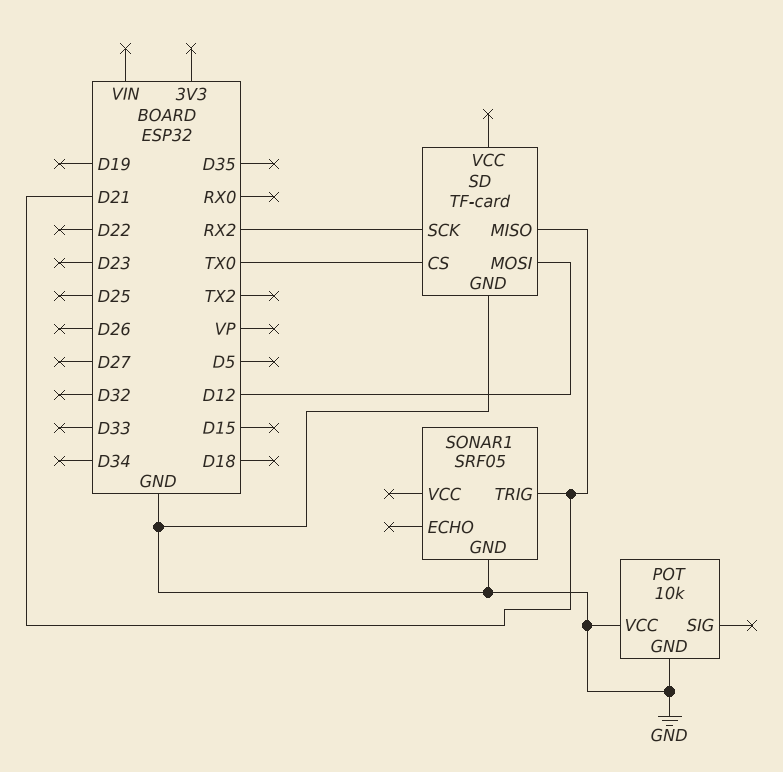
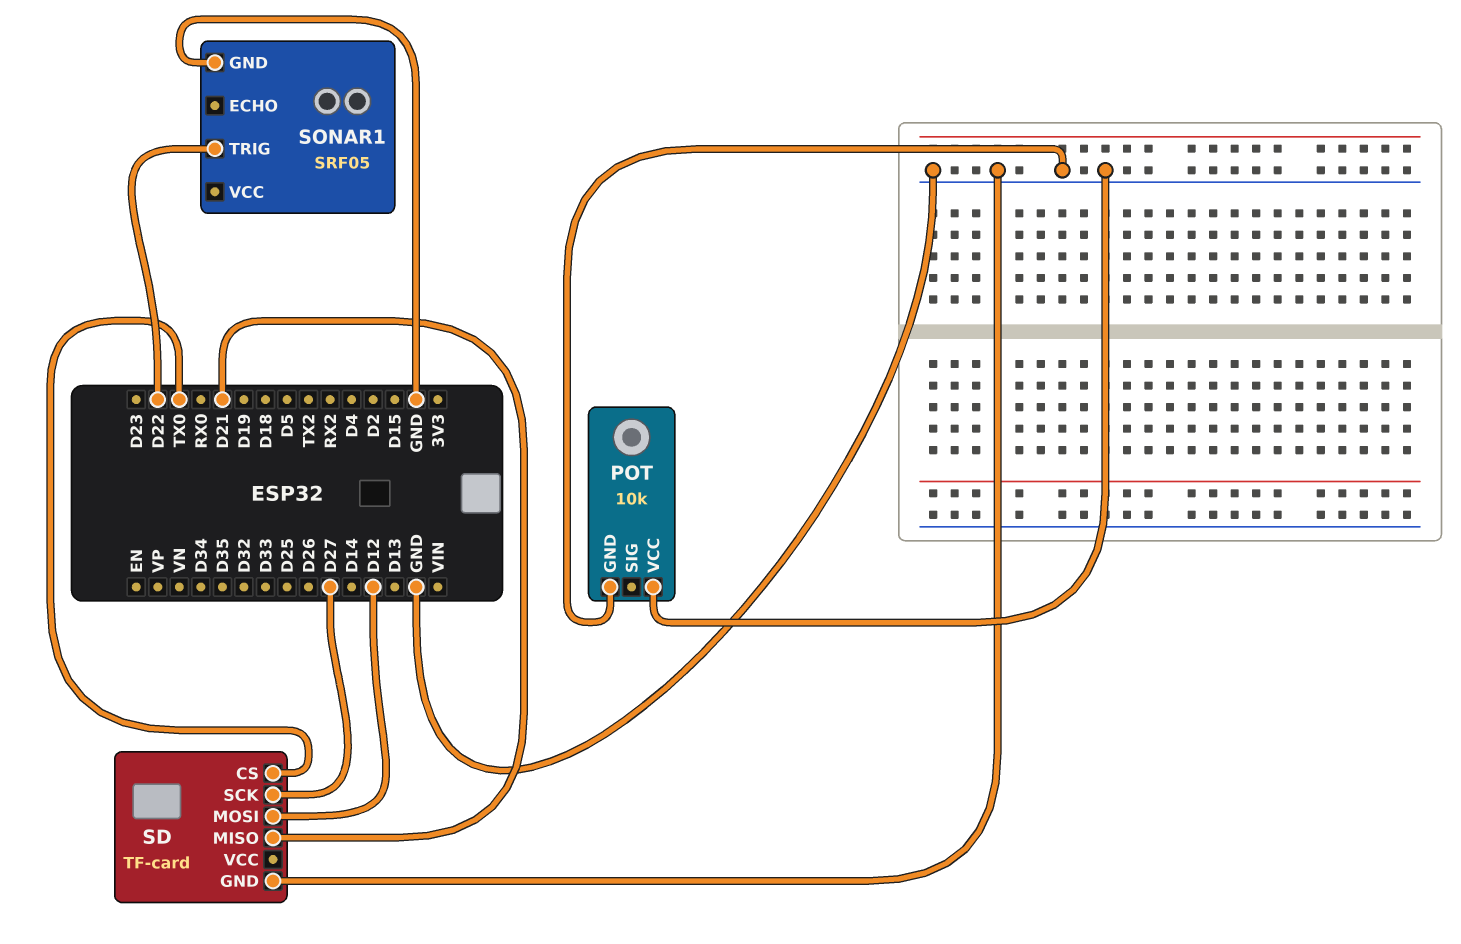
SD pin SCK: RX2 -> D27
SONAR1 pin TRIG: D21 -> D22

